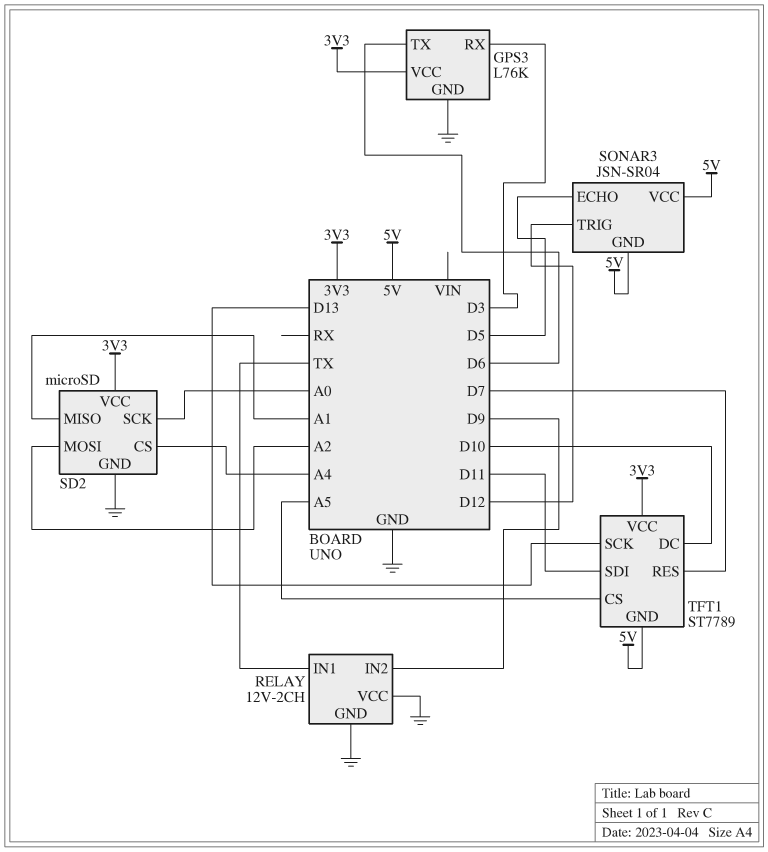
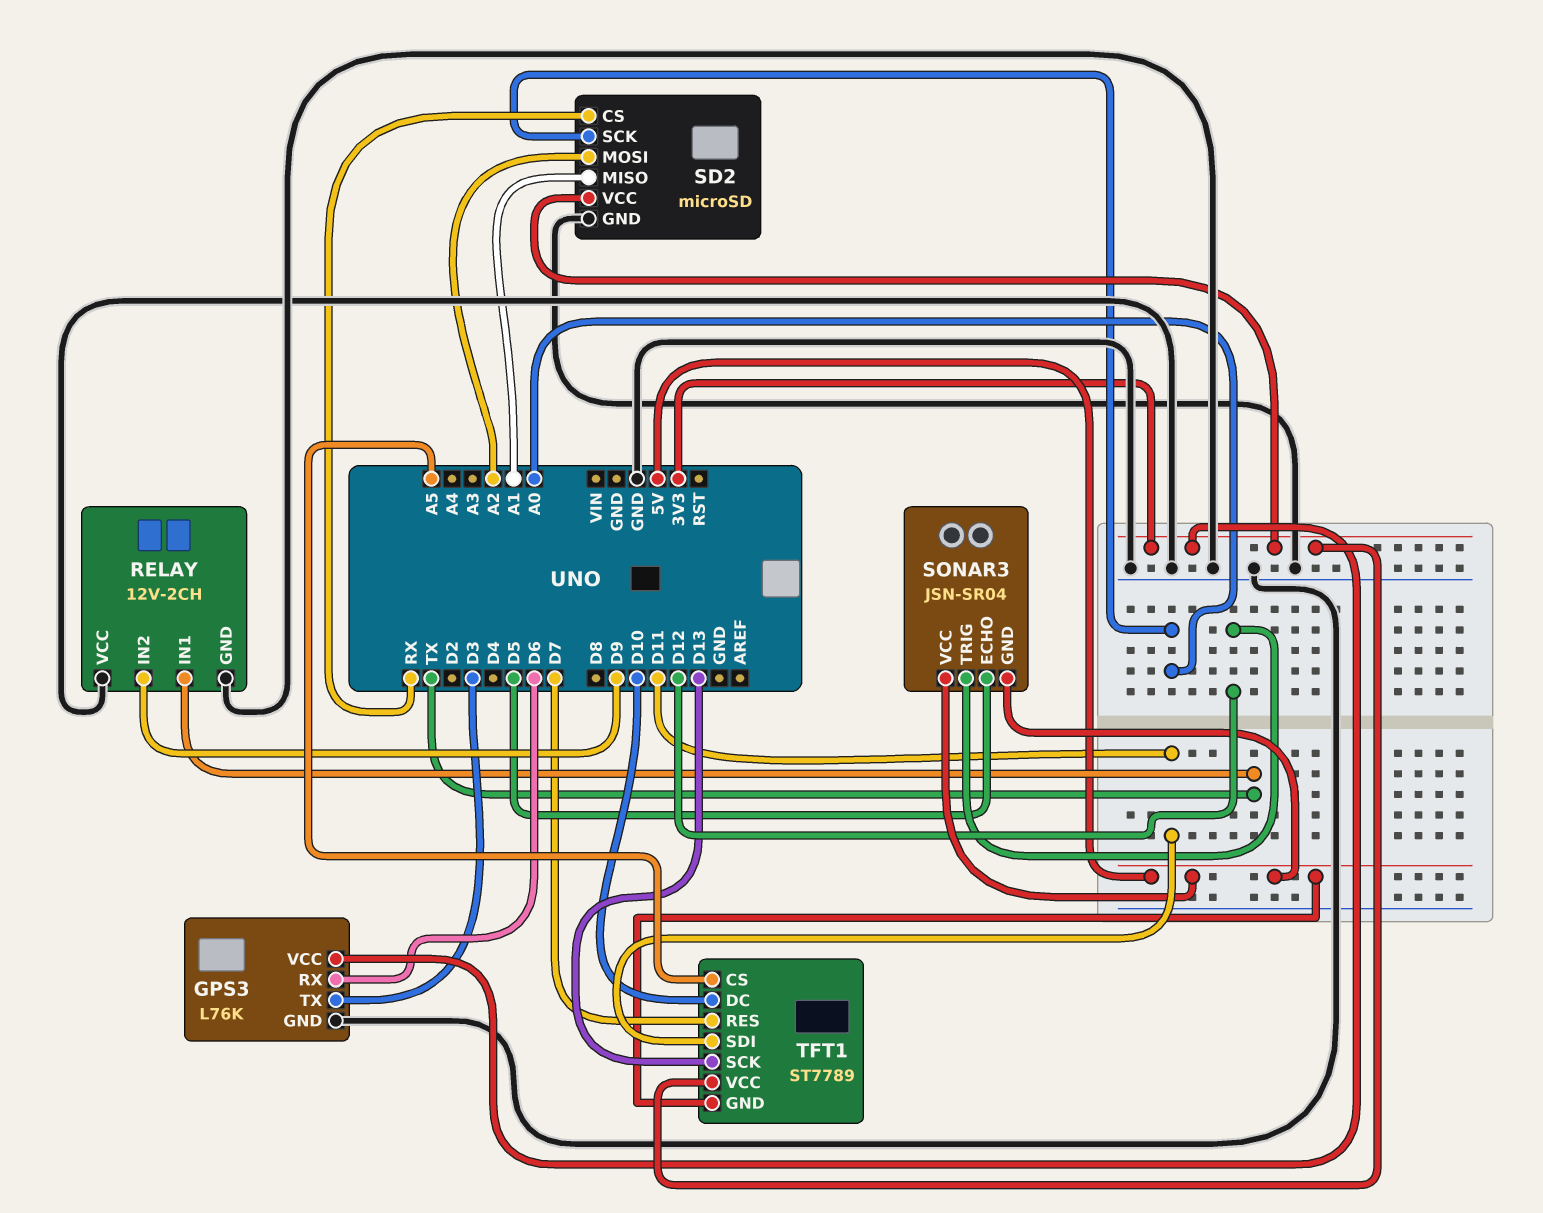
GPS3 pin RX: D3 -> D6
GPS3 pin TX: D6 -> D3
SD2 pin CS: A4 -> RX

